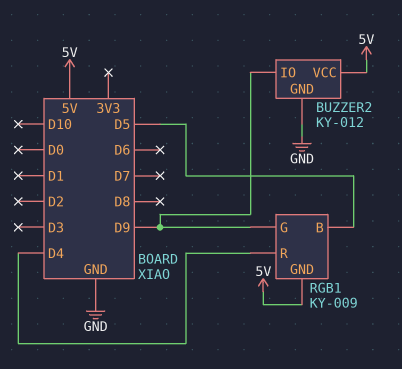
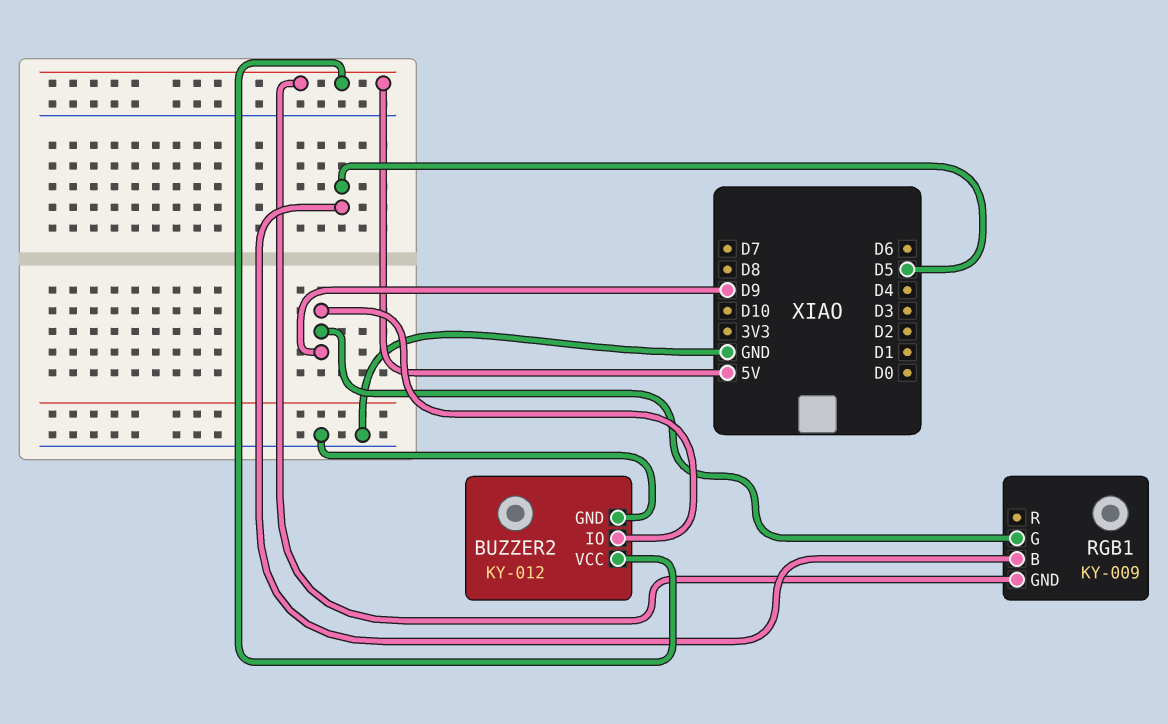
RGB1 pin R: D4 -> none

